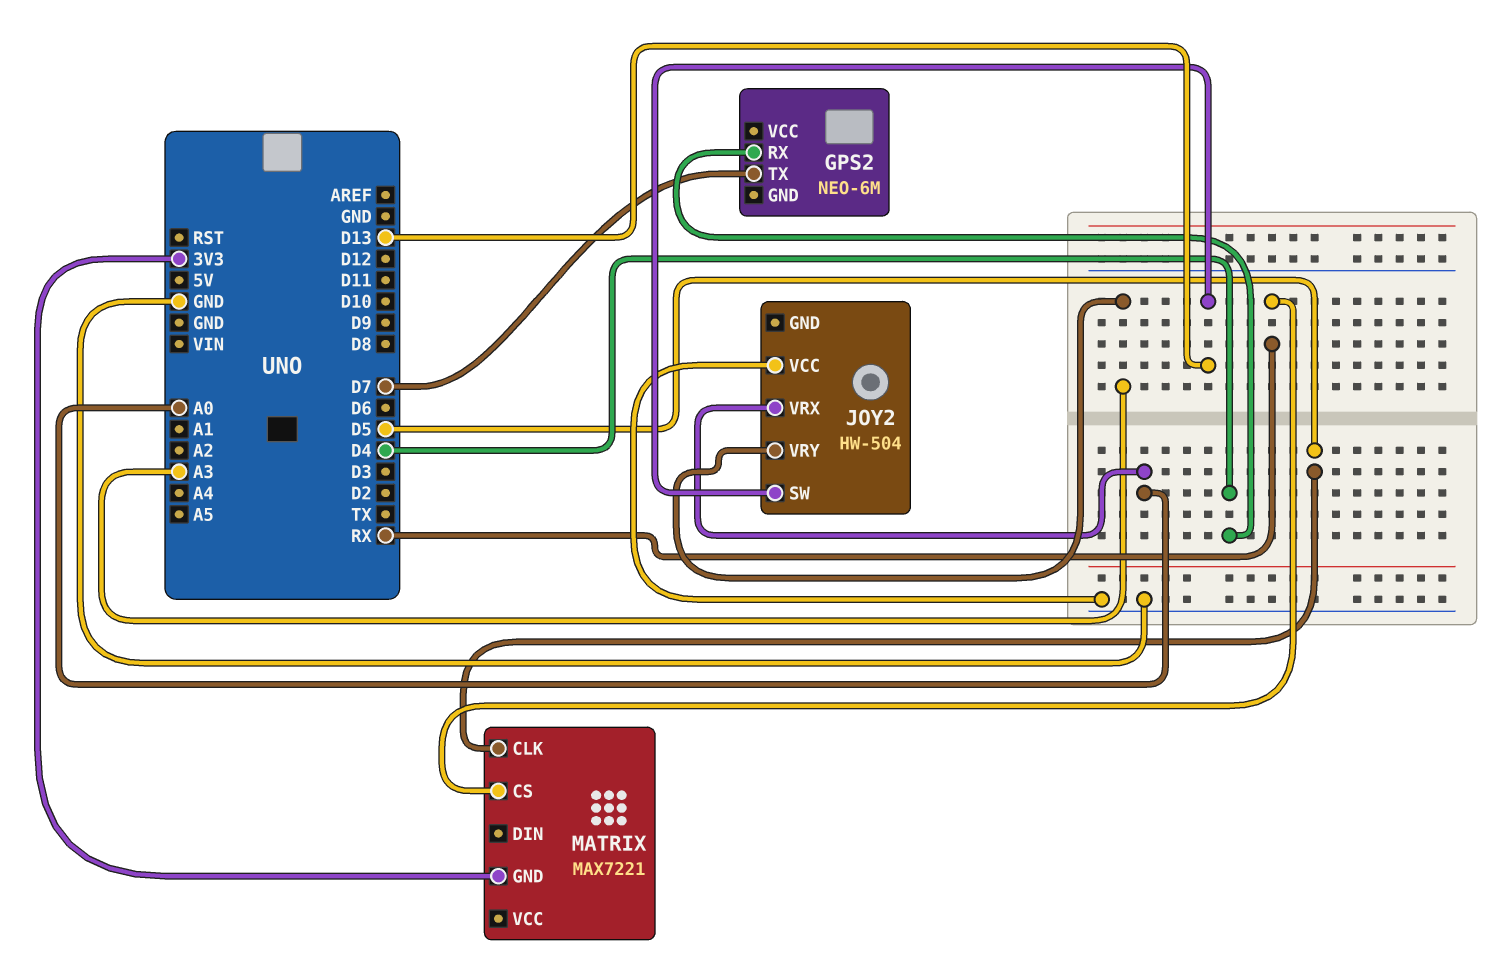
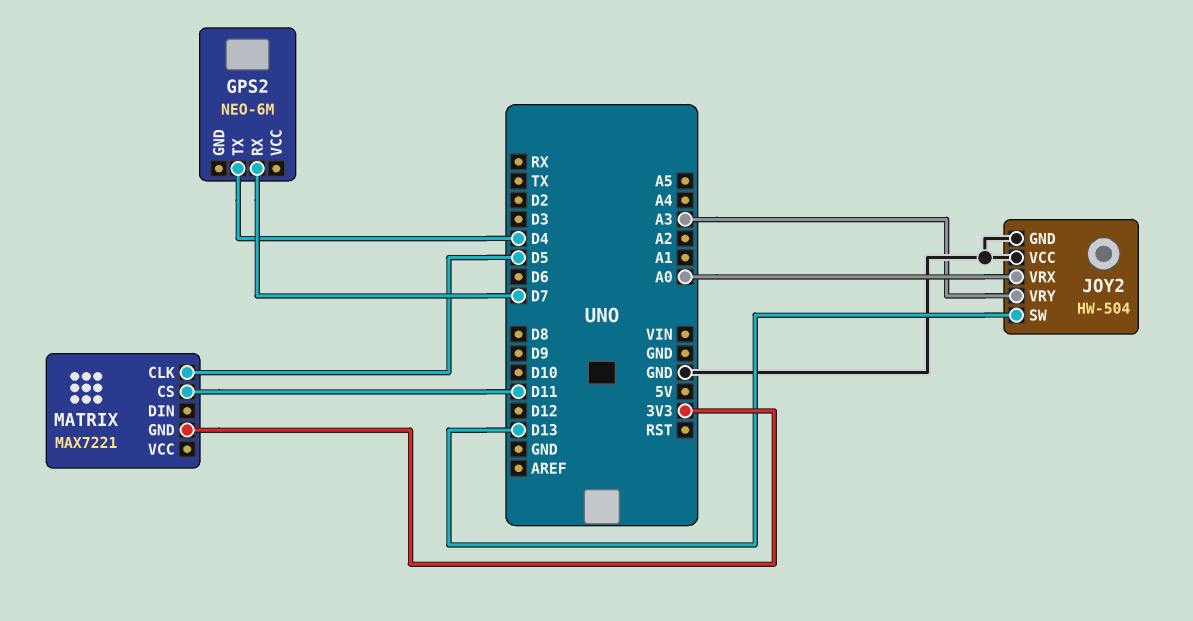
GPS2 pin RX: D4 -> D7
GPS2 pin TX: D7 -> D4
JOY2 pin GND: none -> GND
MATRIX pin CS: RX -> D11

